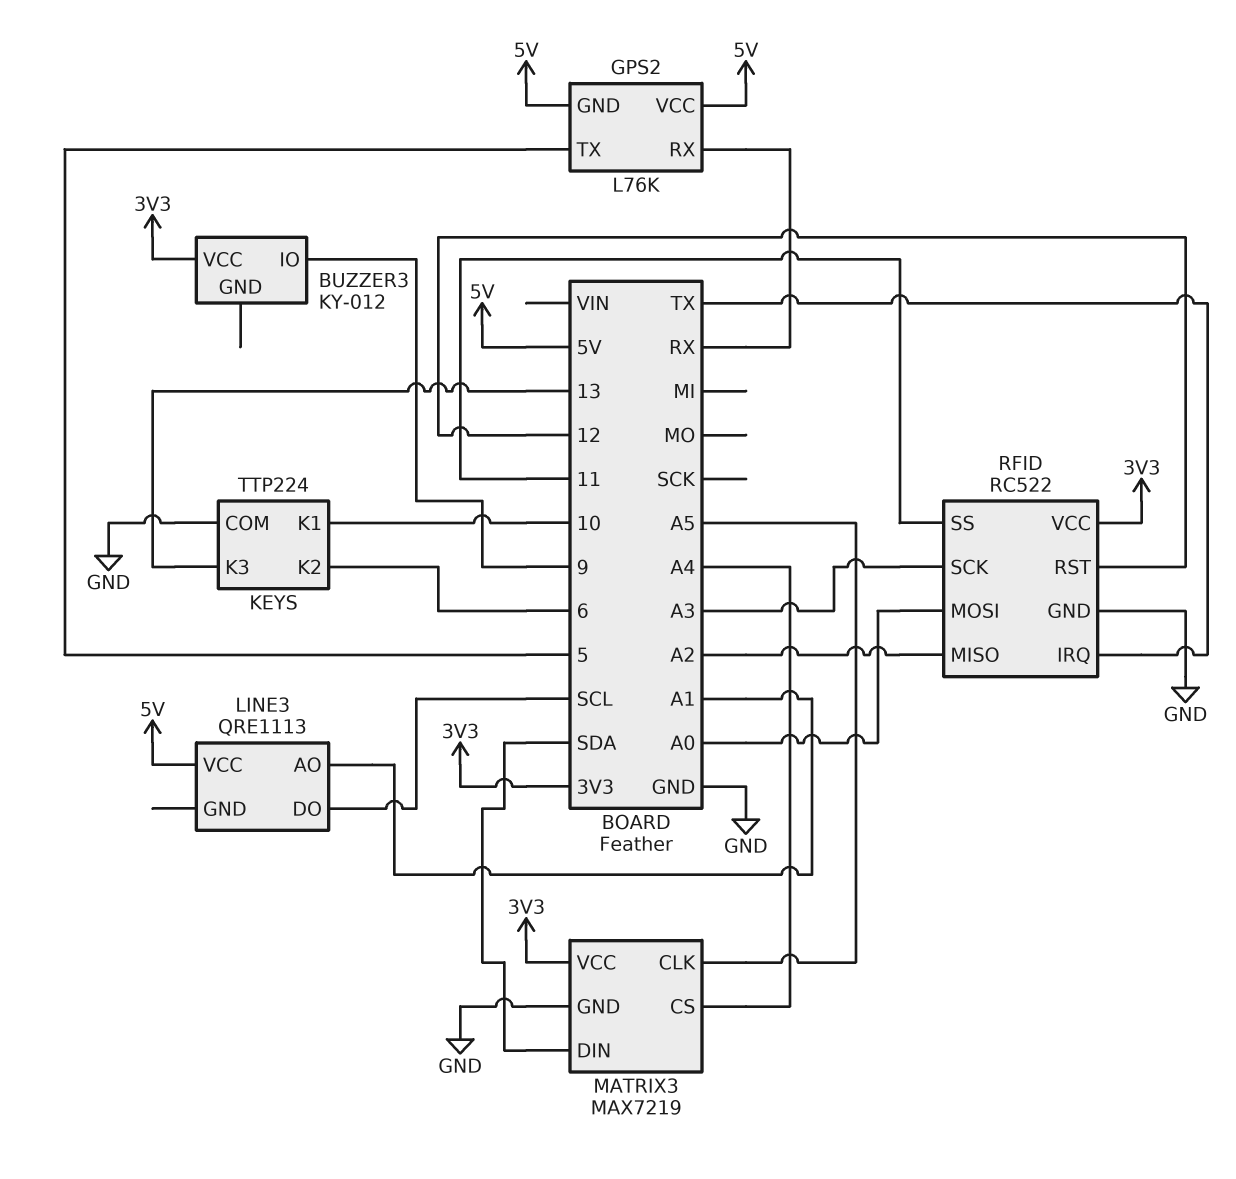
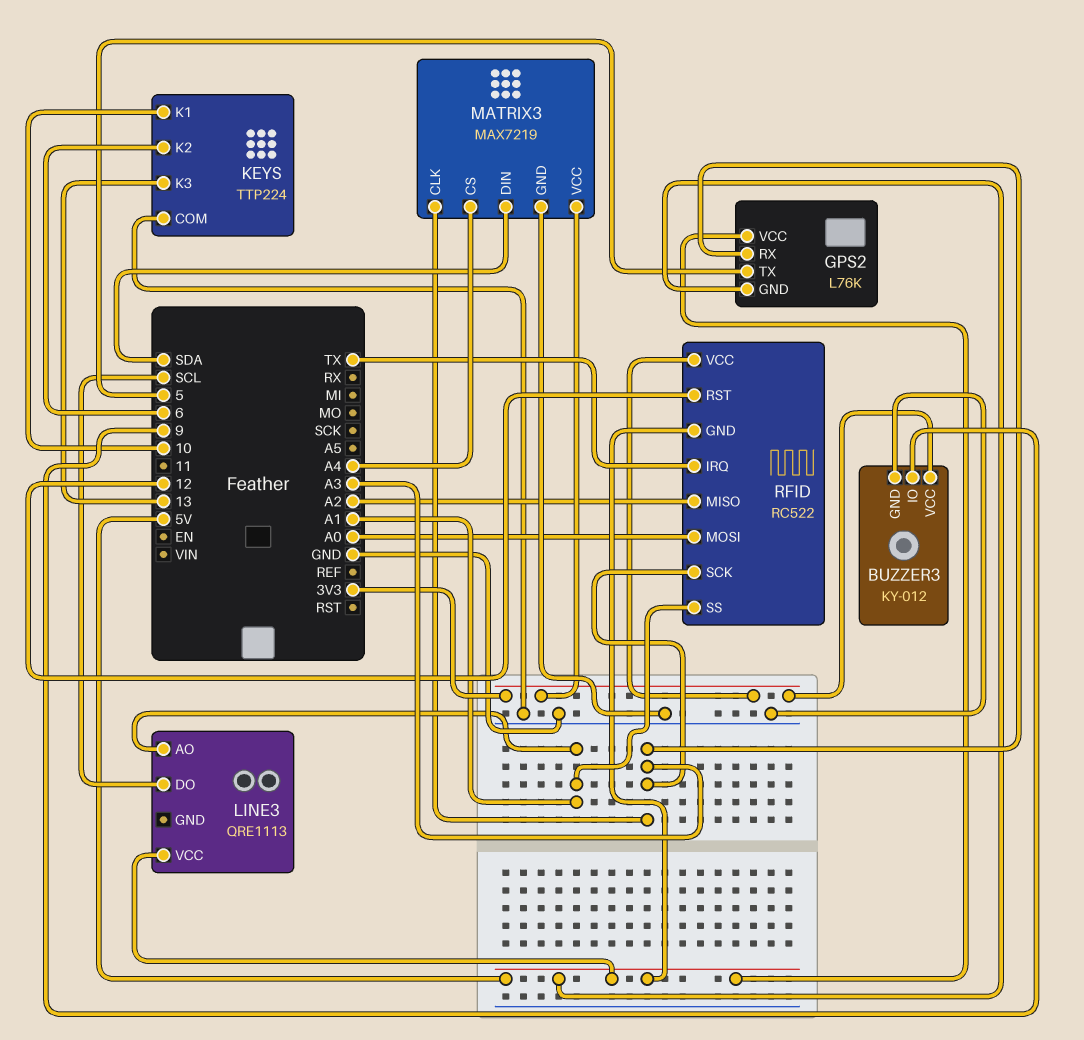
BUZZER3 pin GND: none -> GND
GPS2 pin RX: RX -> A3
MATRIX3 pin CLK: A5 -> A3
RFID pin GND: GND -> 5V
RFID pin SS: 11 -> A1

